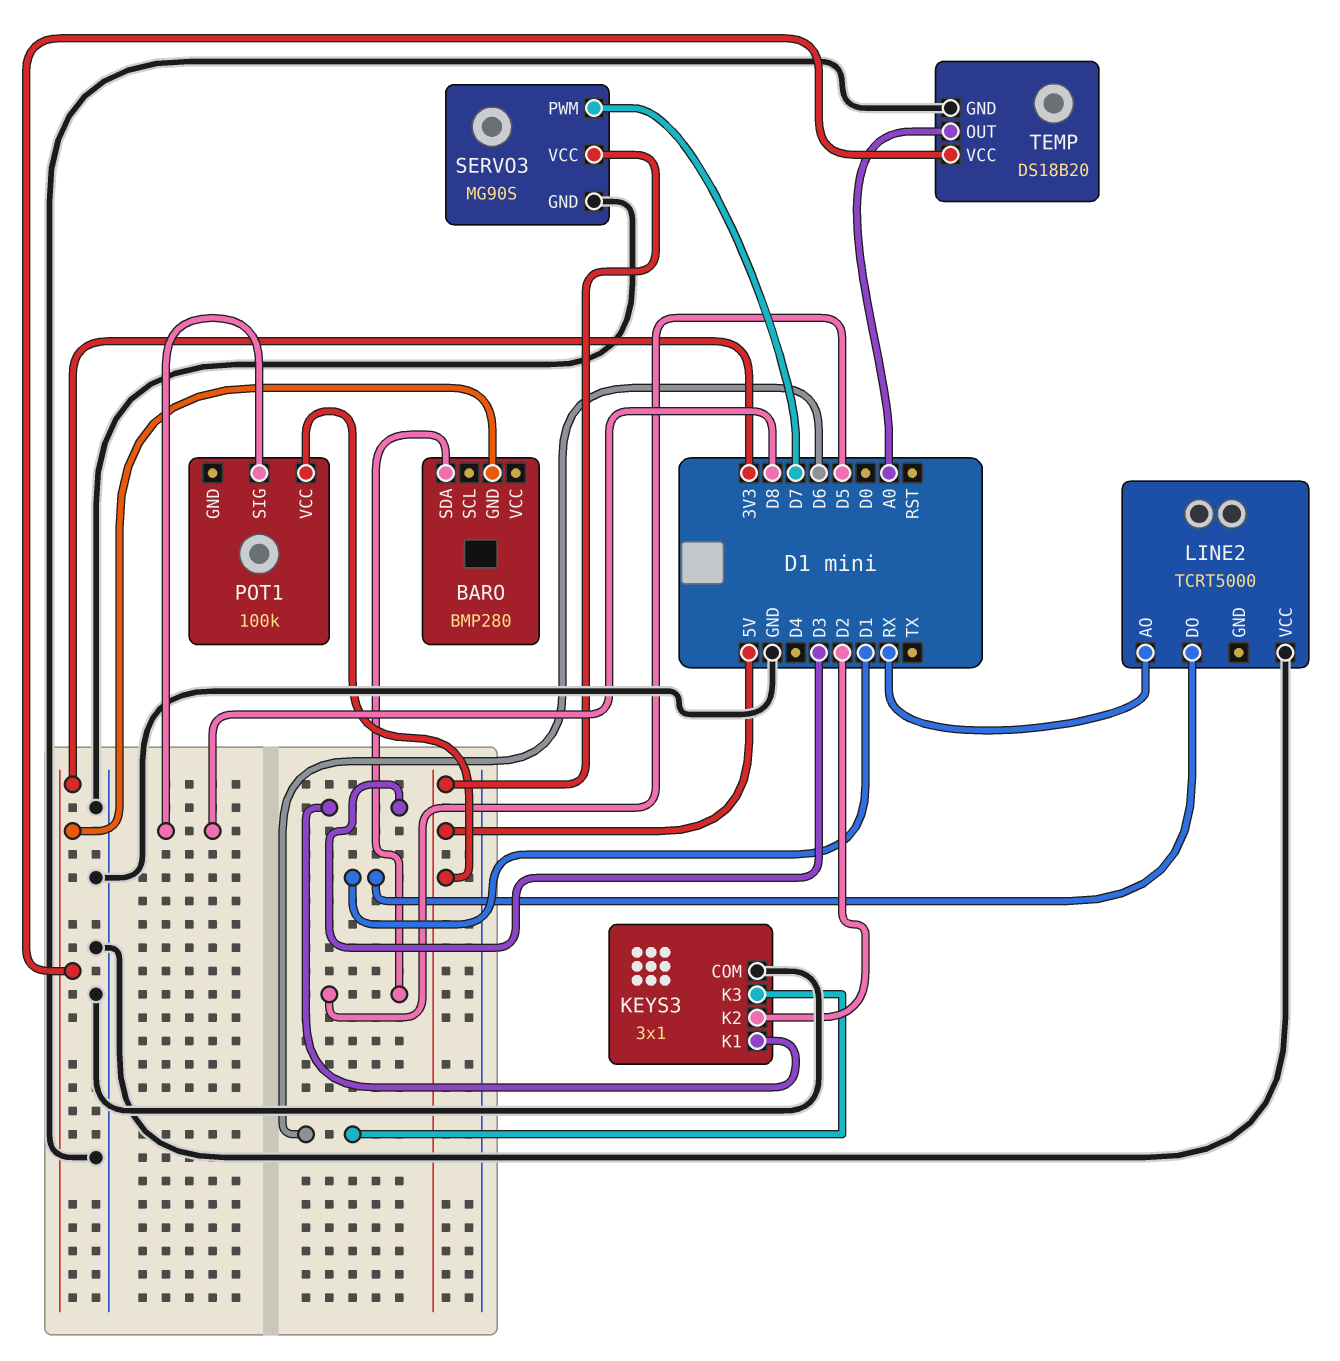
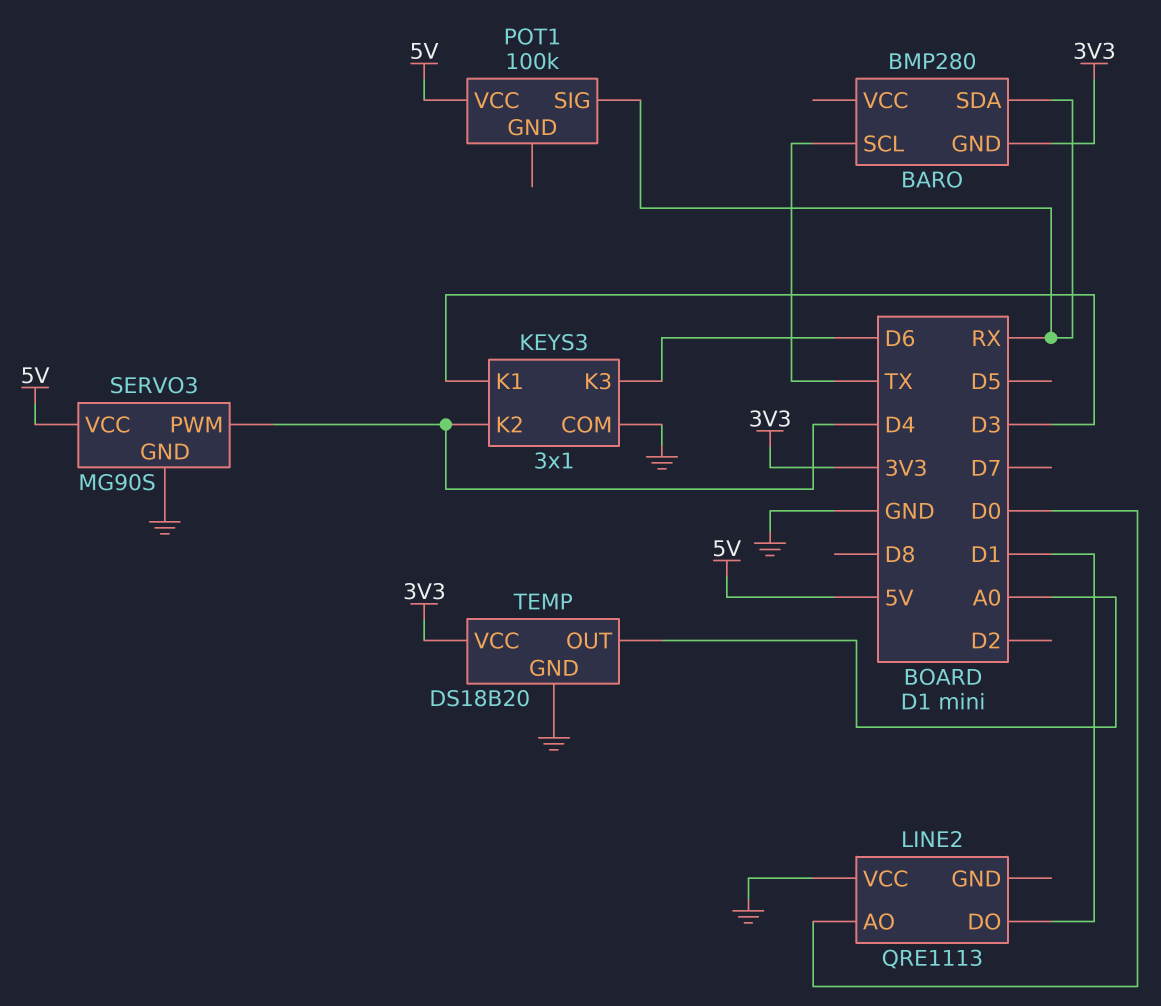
BARO pin SCL: none -> TX
BARO pin SDA: D5 -> RX
KEYS3 pin K2: D2 -> D4
LINE2: TCRT5000 -> QRE1113
LINE2 pin AO: RX -> D0
POT1 pin SIG: D8 -> RX
SERVO3 pin PWM: D7 -> D4

